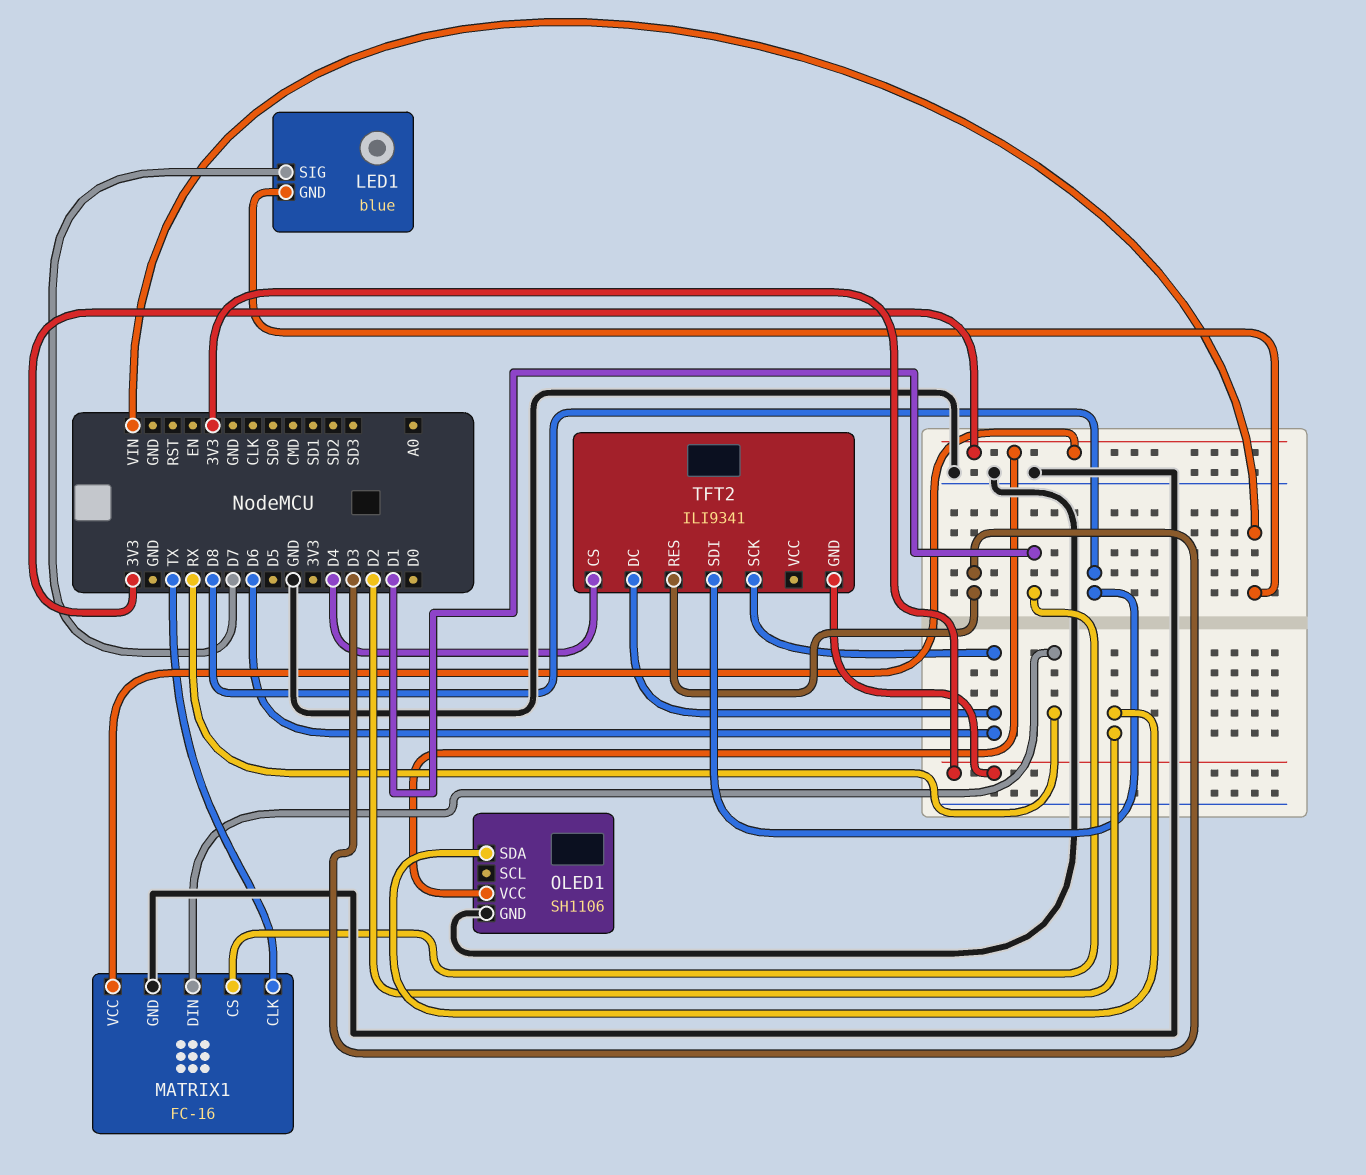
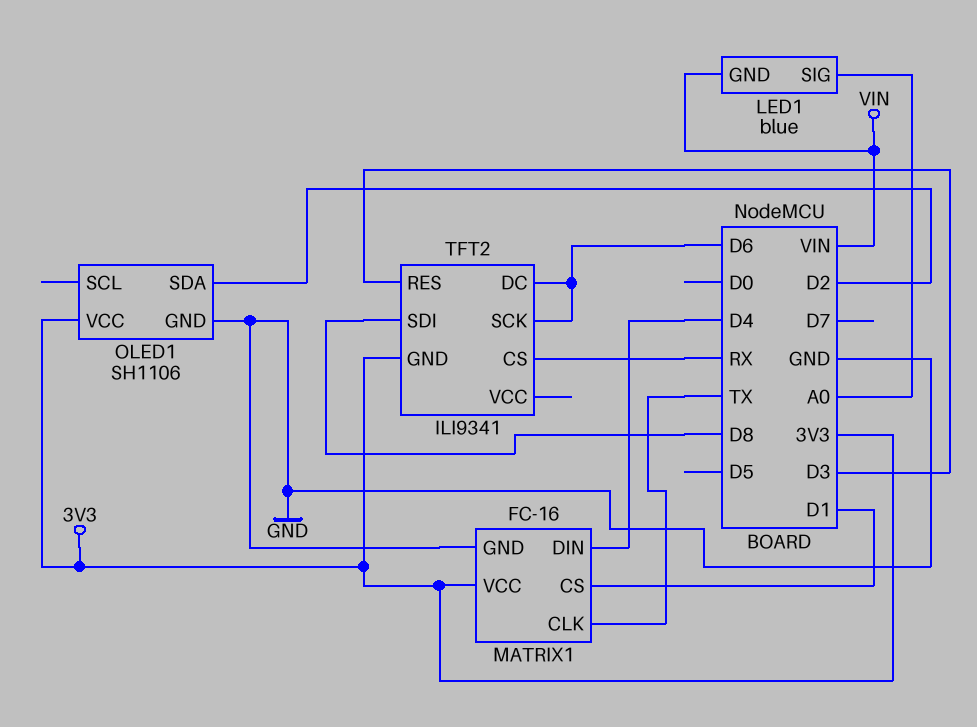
LED1 pin SIG: D7 -> A0
MATRIX1 pin DIN: RX -> D4
TFT2 pin CS: D4 -> RX

